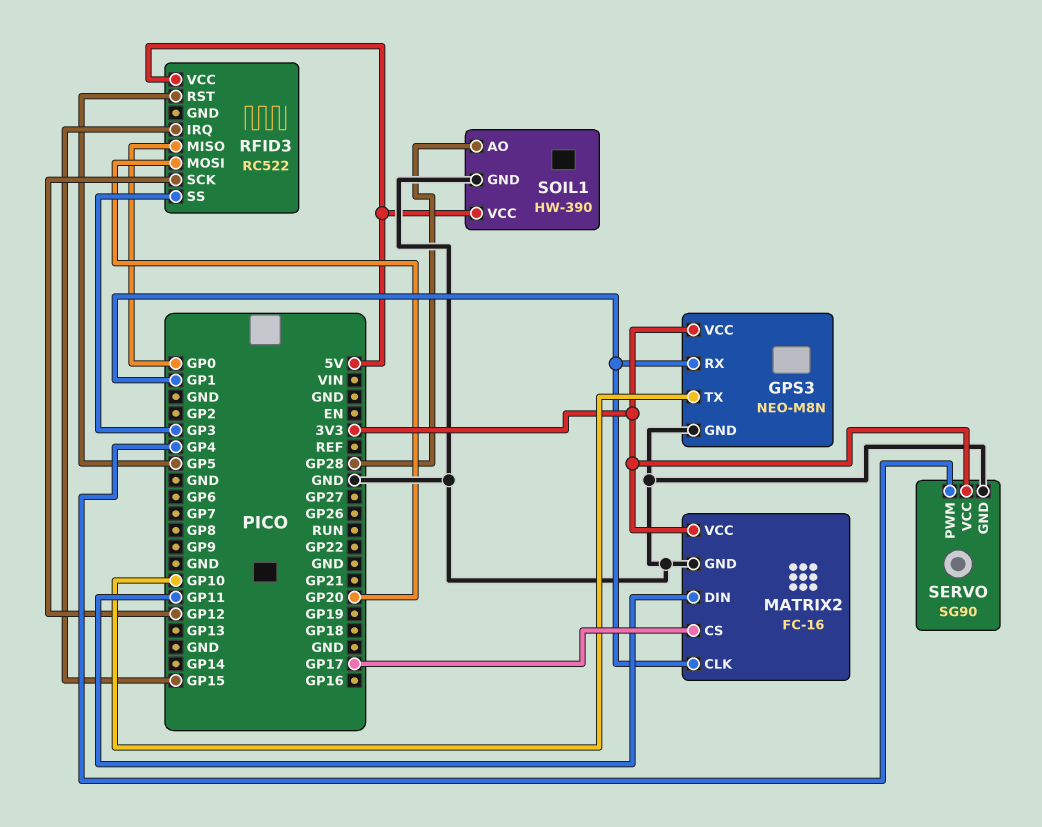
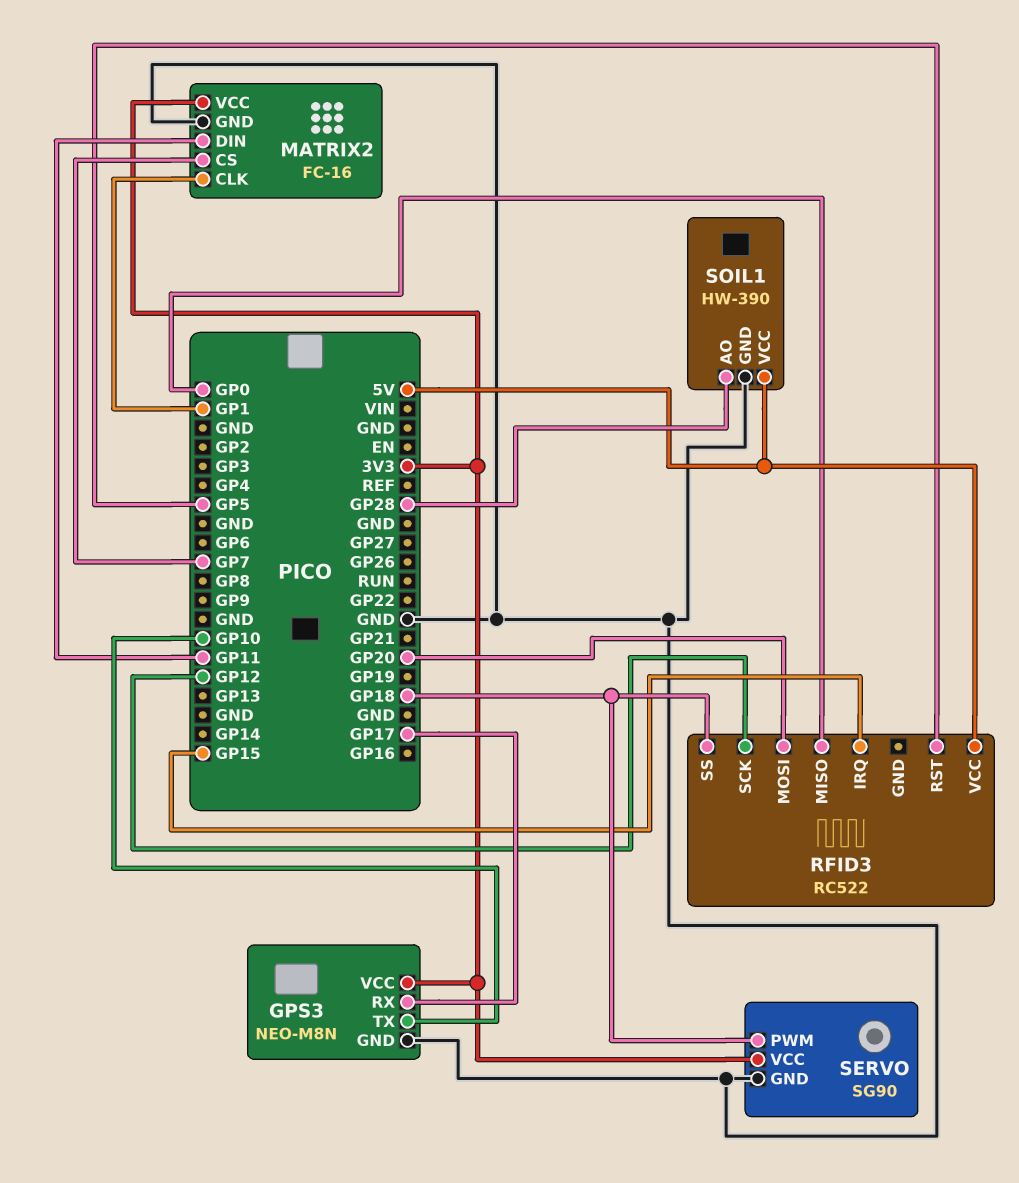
GPS3 pin RX: GP1 -> GP17
MATRIX2 pin CS: GP17 -> GP7
RFID3 pin SS: GP3 -> GP18
SERVO pin PWM: GP4 -> GP18

